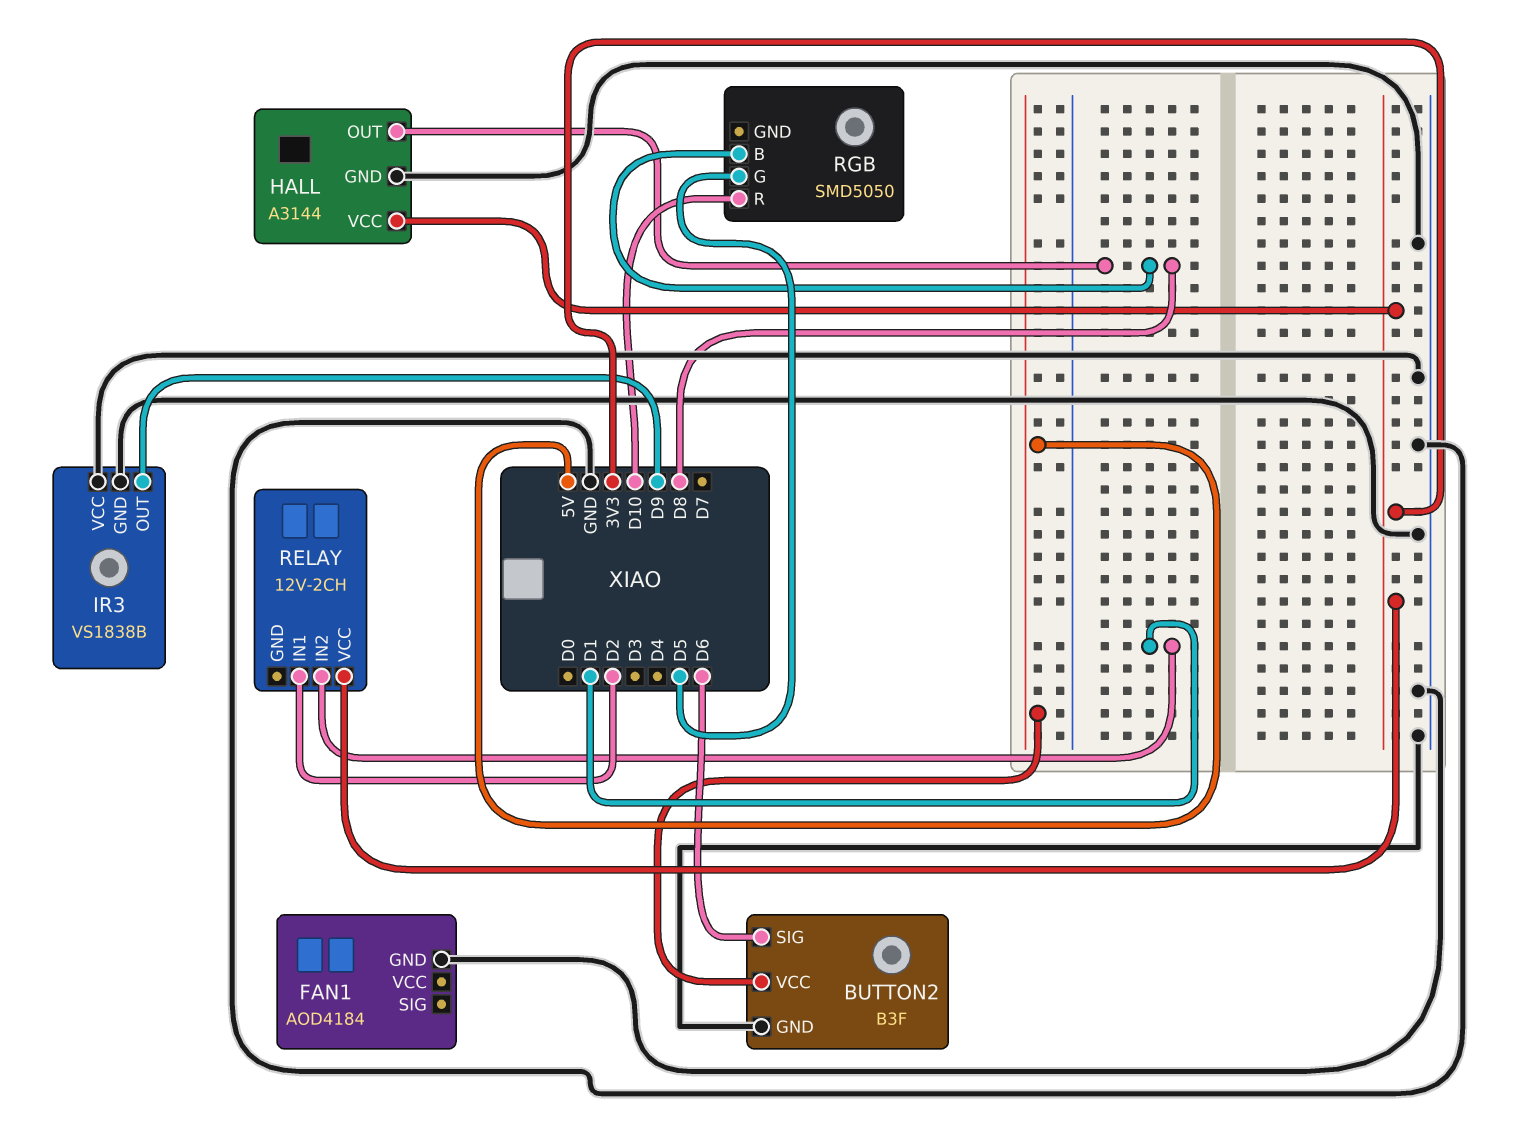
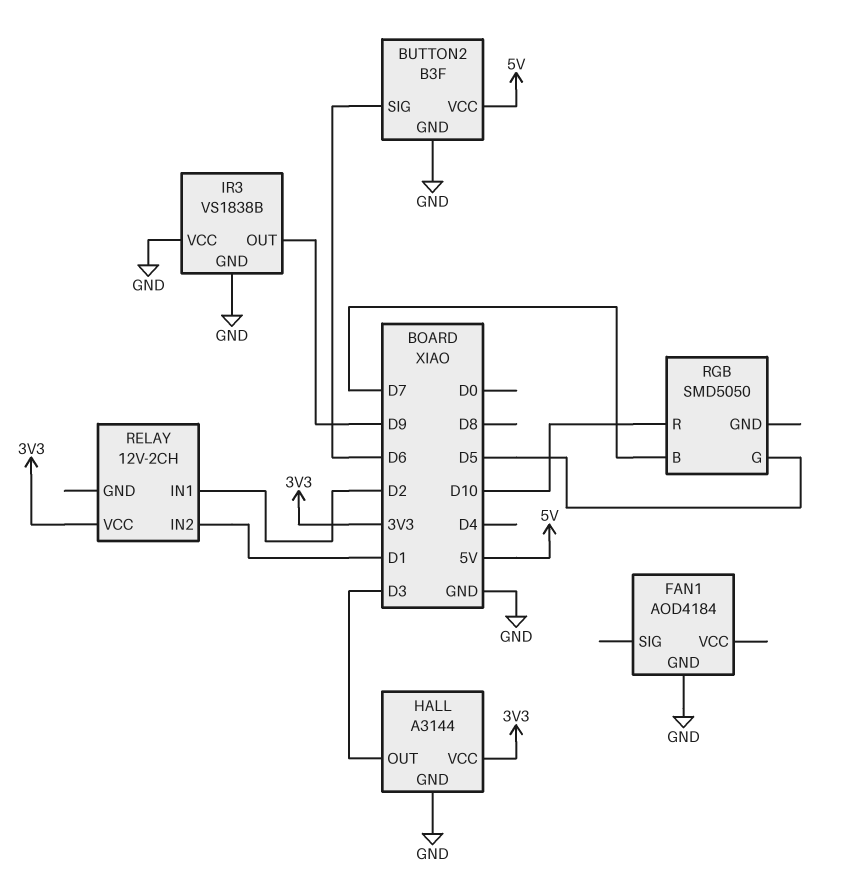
HALL pin OUT: D8 -> D3
RGB pin B: D8 -> D7

